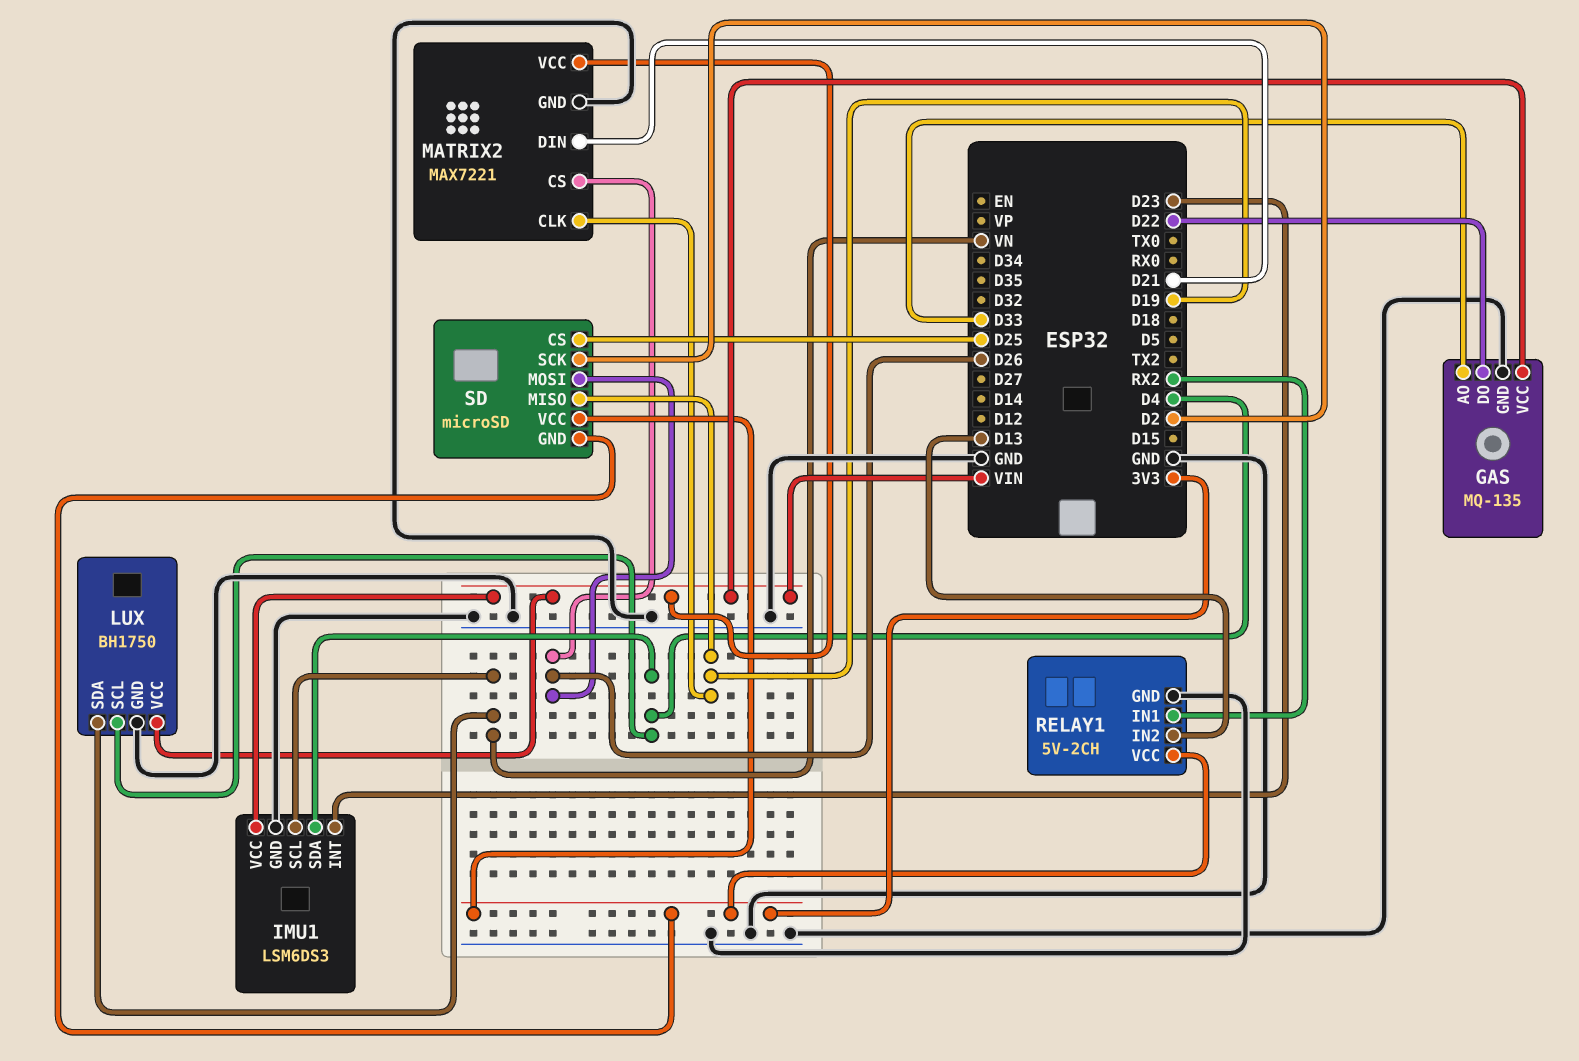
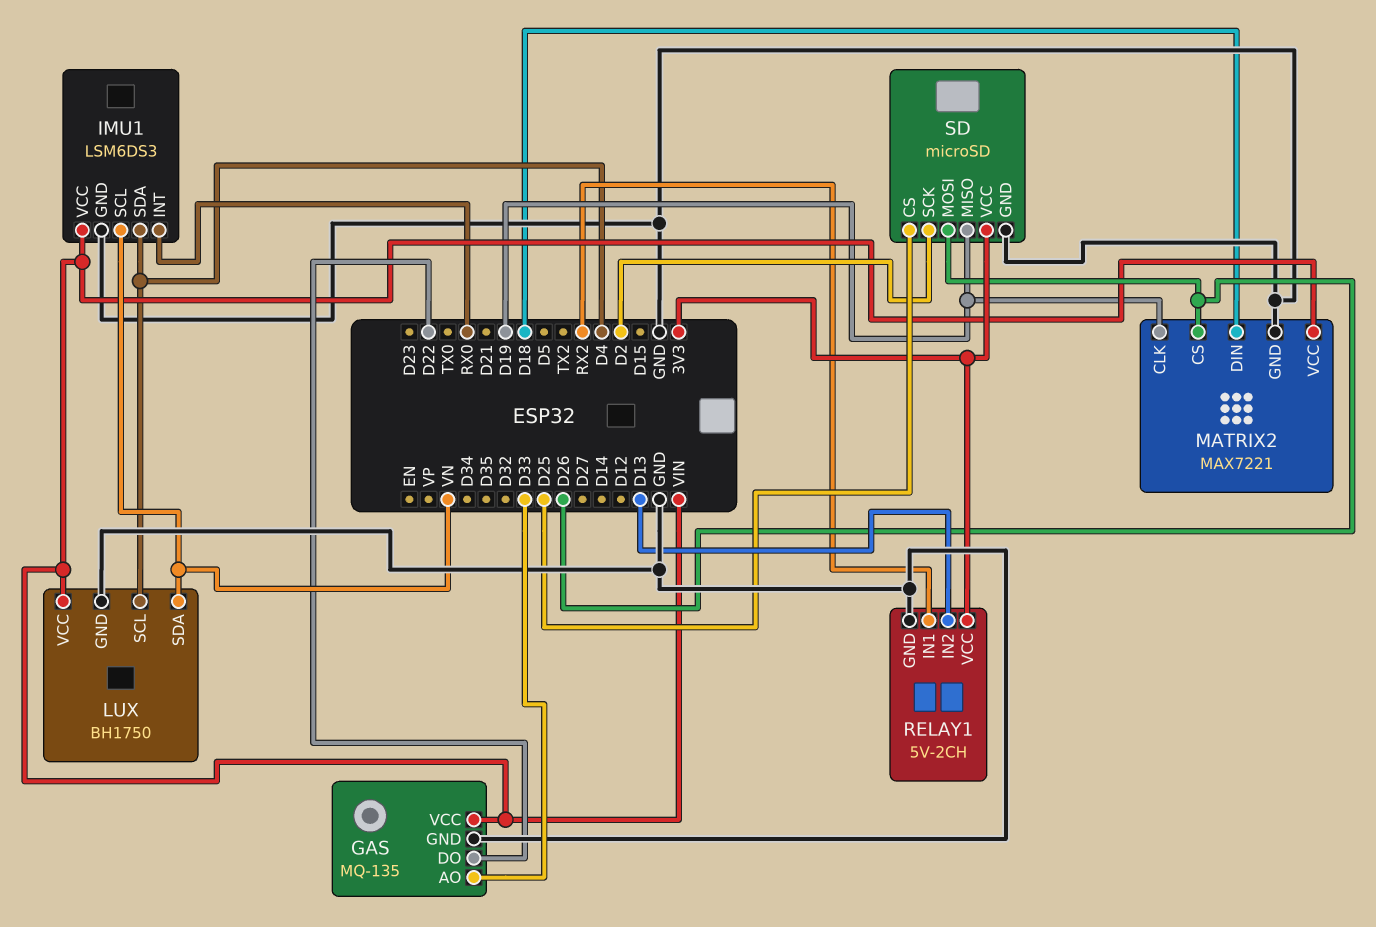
IMU1 pin INT: D23 -> RX0
MATRIX2 pin DIN: D21 -> D18
SD pin GND: 3V3 -> GND

